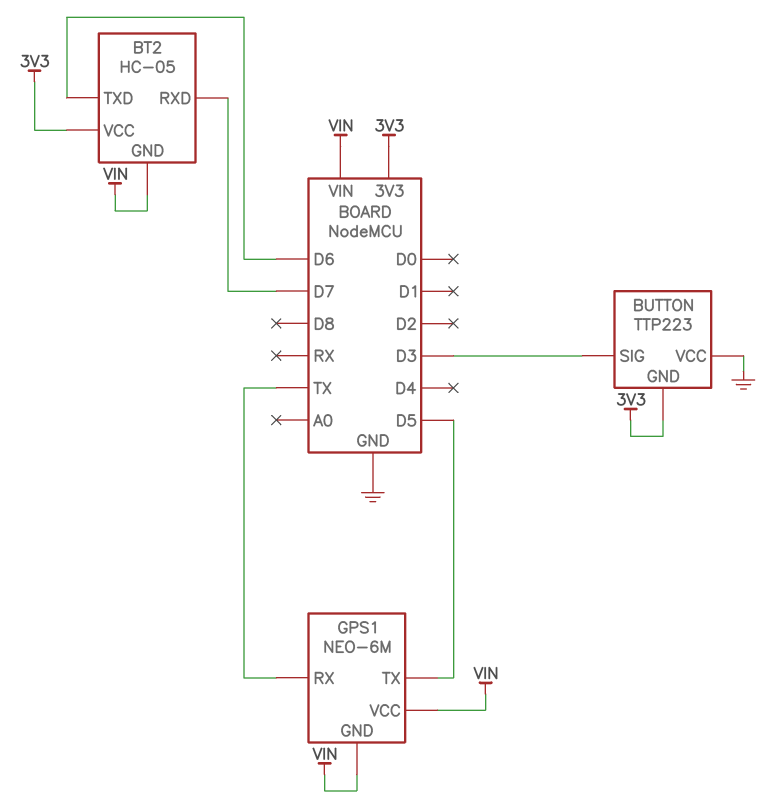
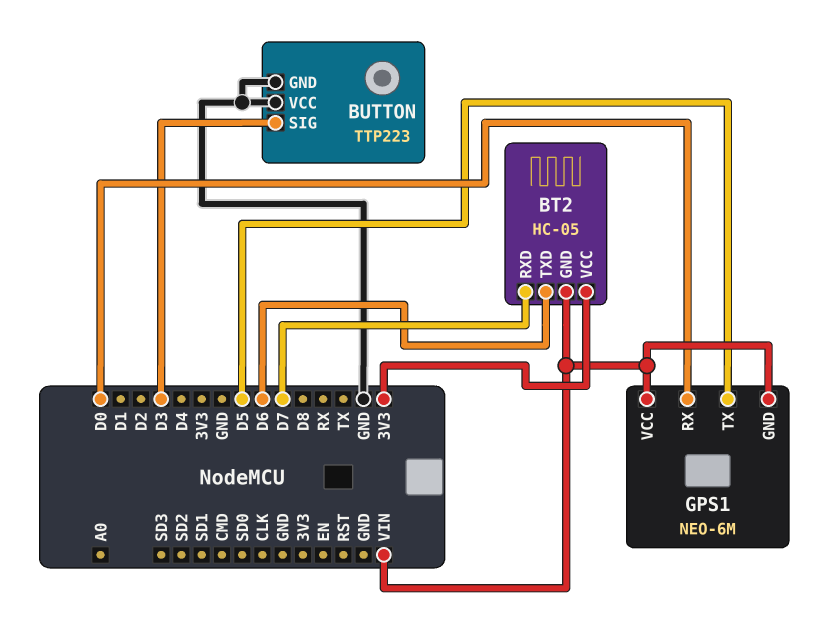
BUTTON pin GND: 3V3 -> GND
GPS1 pin RX: TX -> D0

